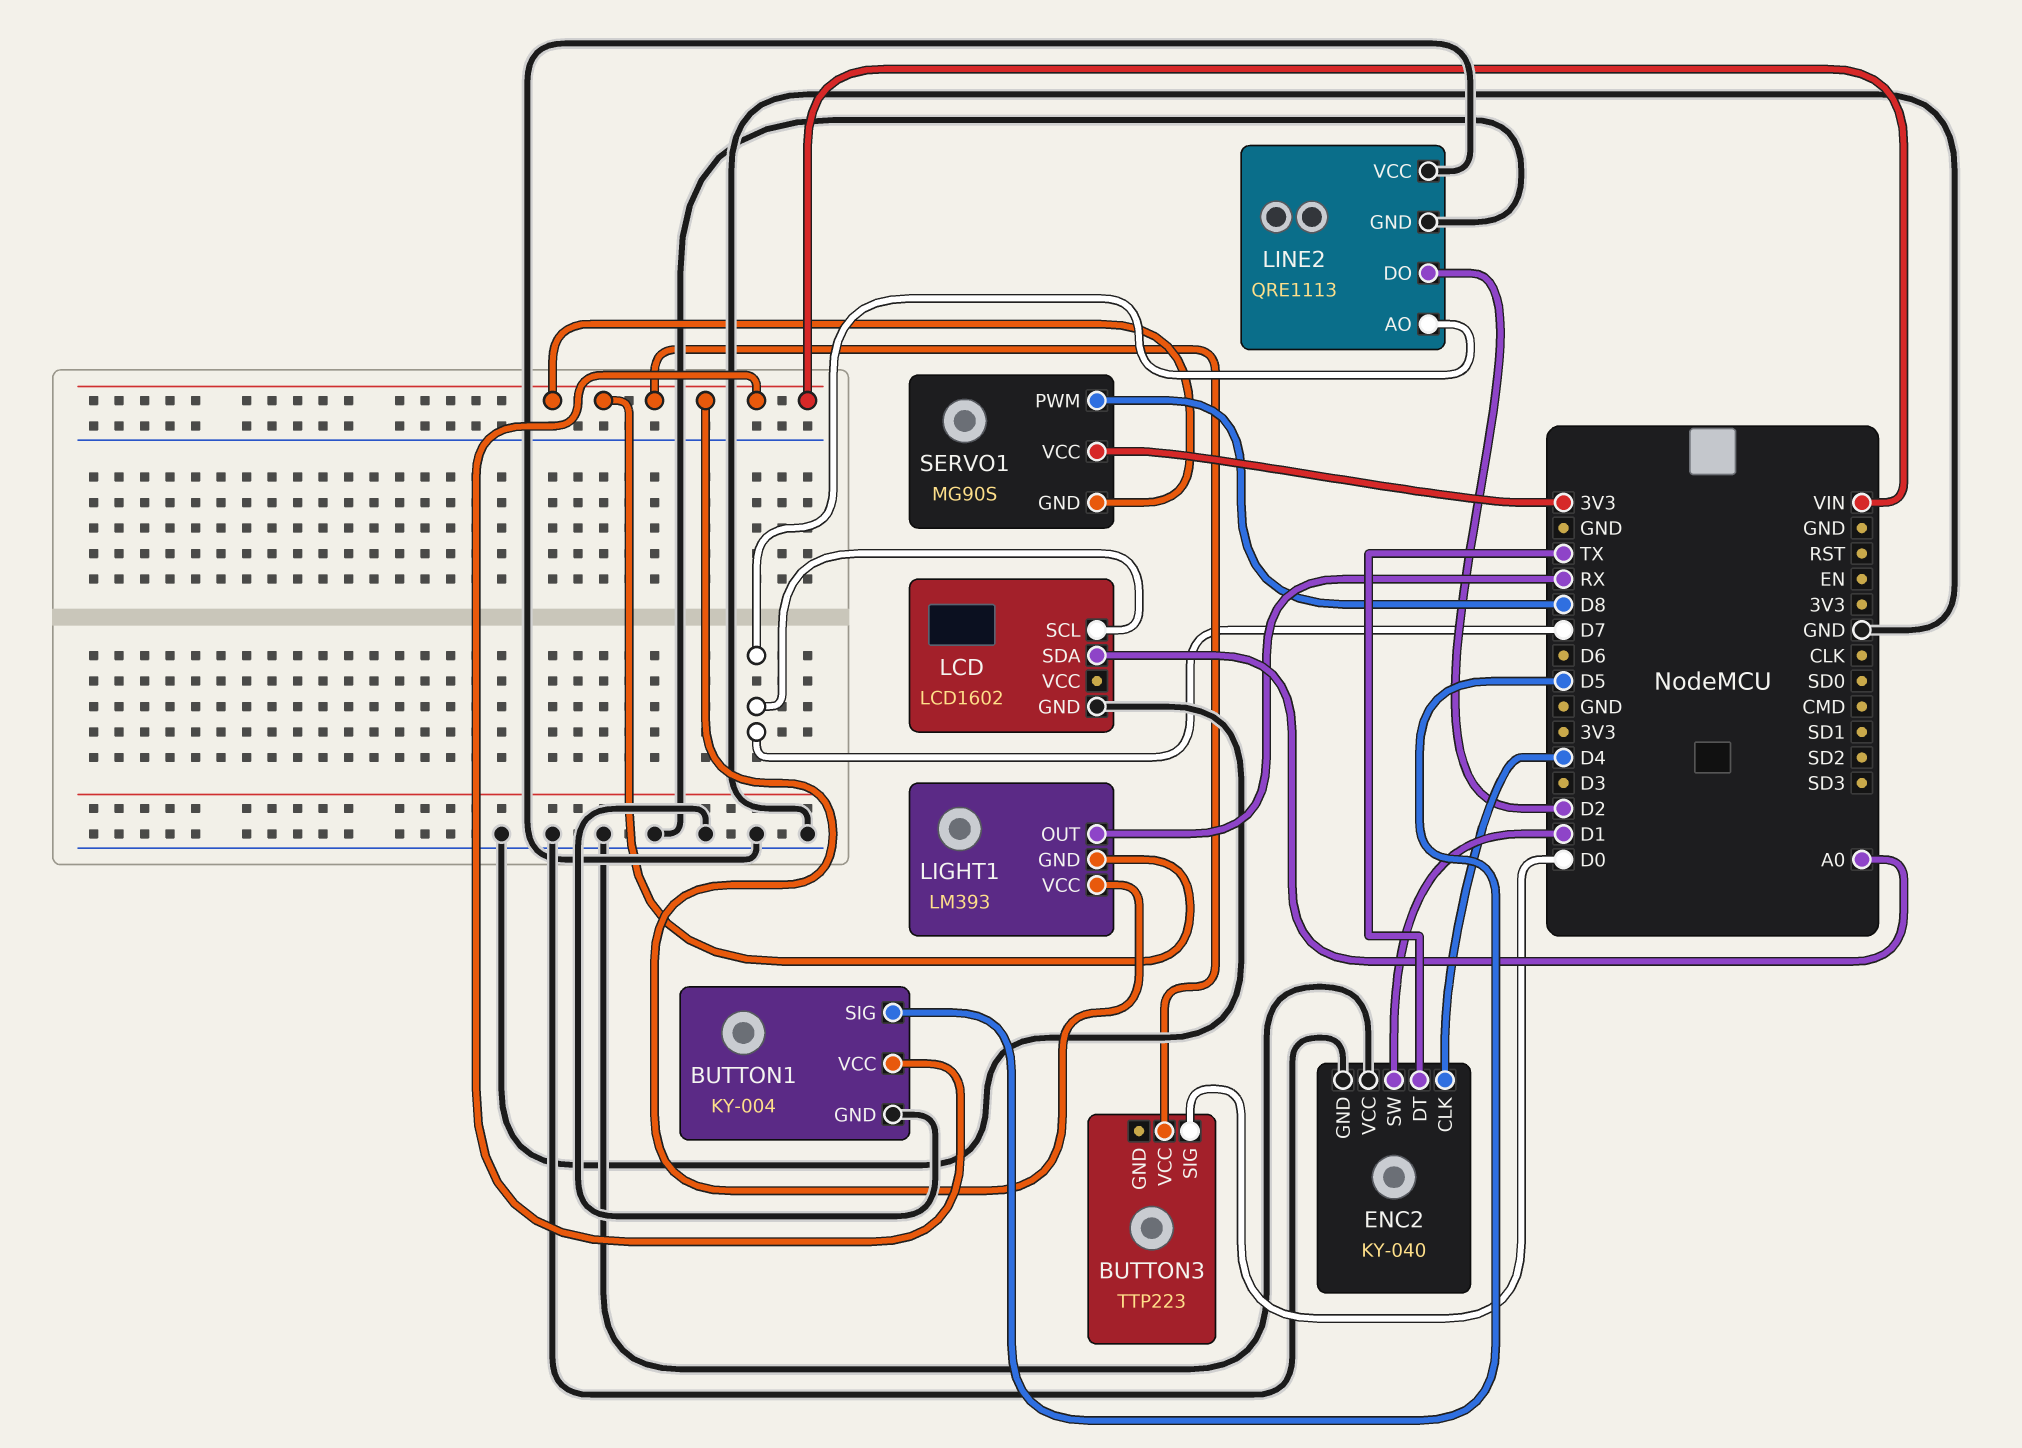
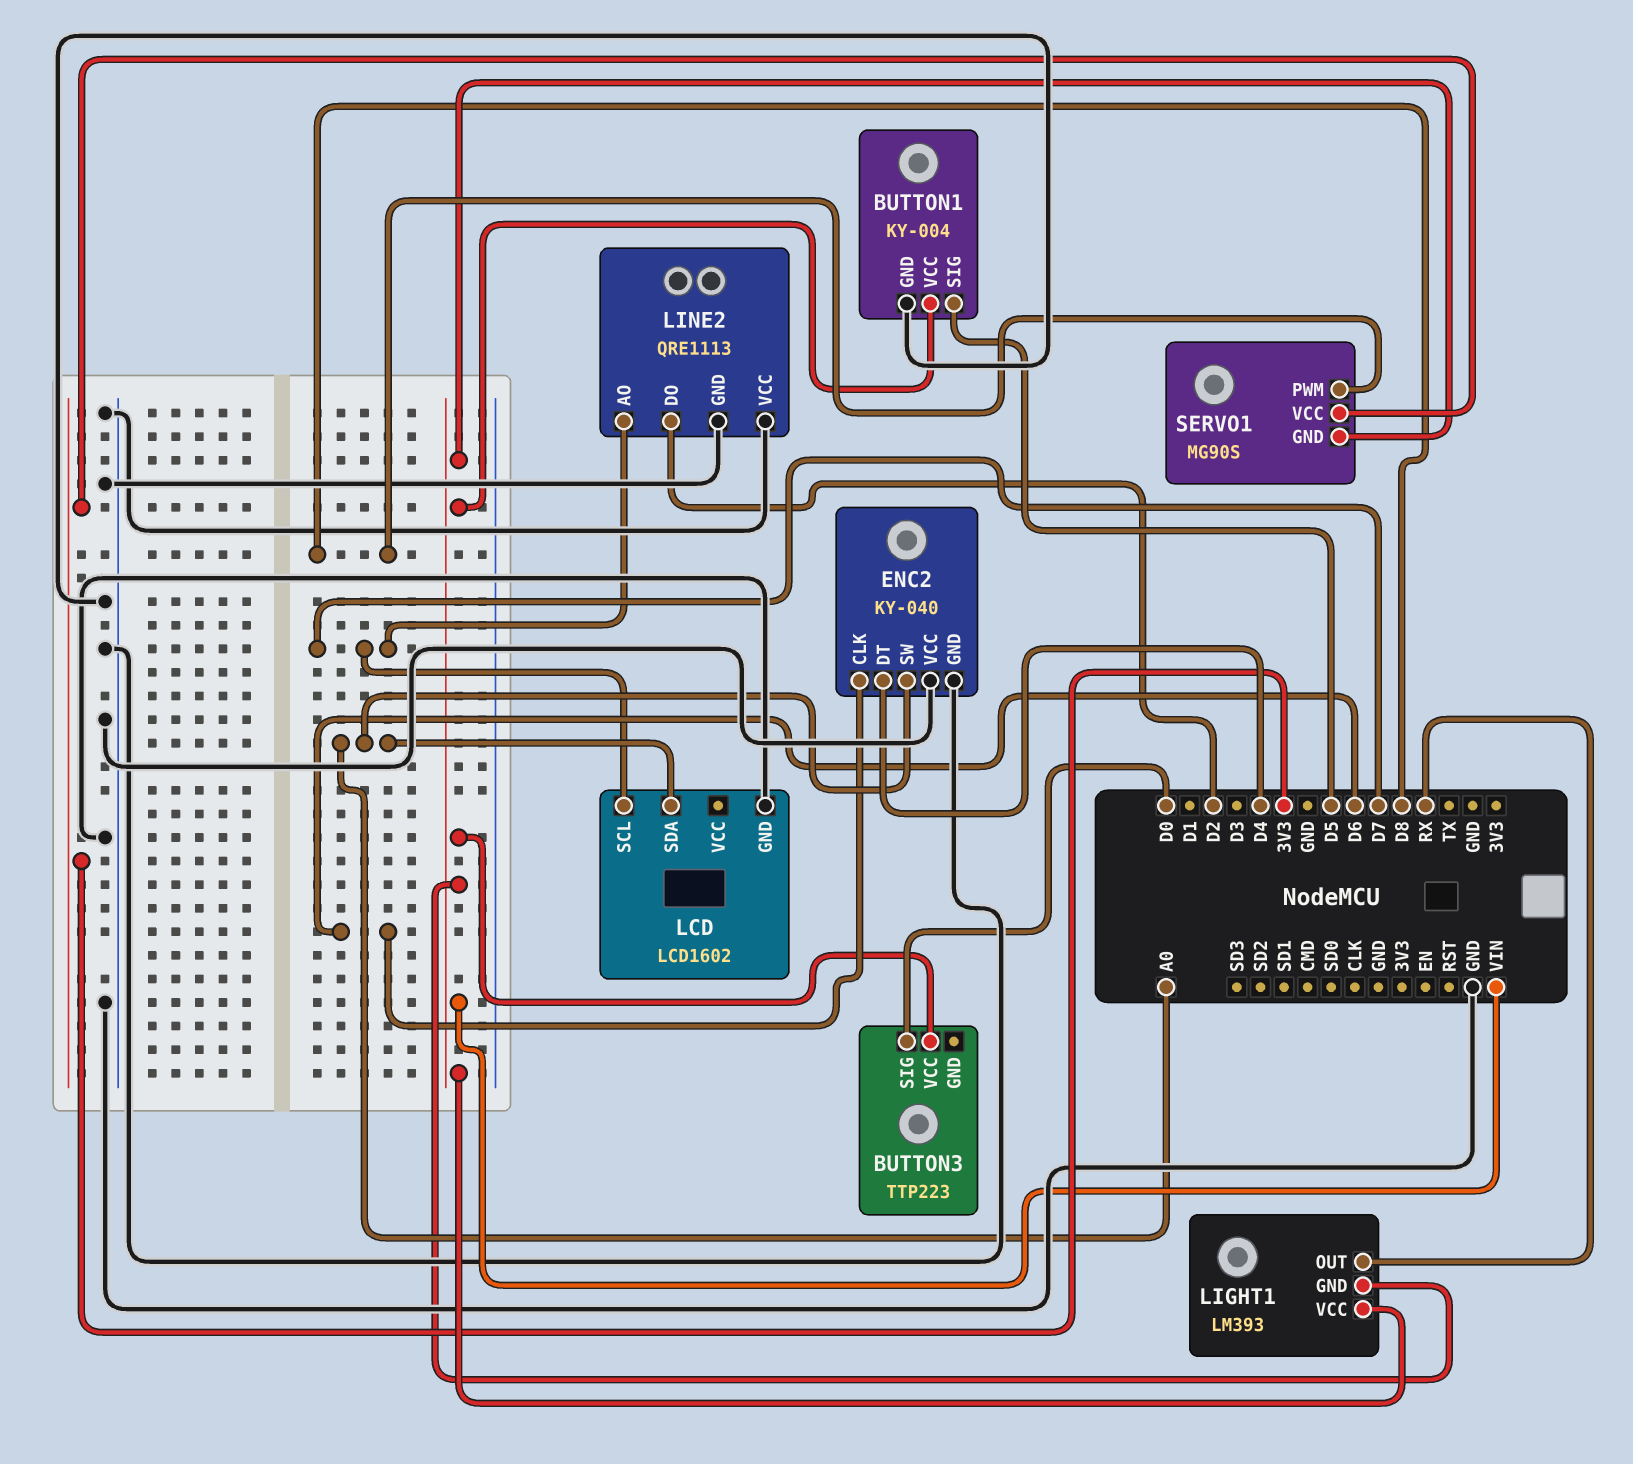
ENC2 pin CLK: D4 -> D6
ENC2 pin DT: TX -> D4
ENC2 pin SW: D1 -> A0

